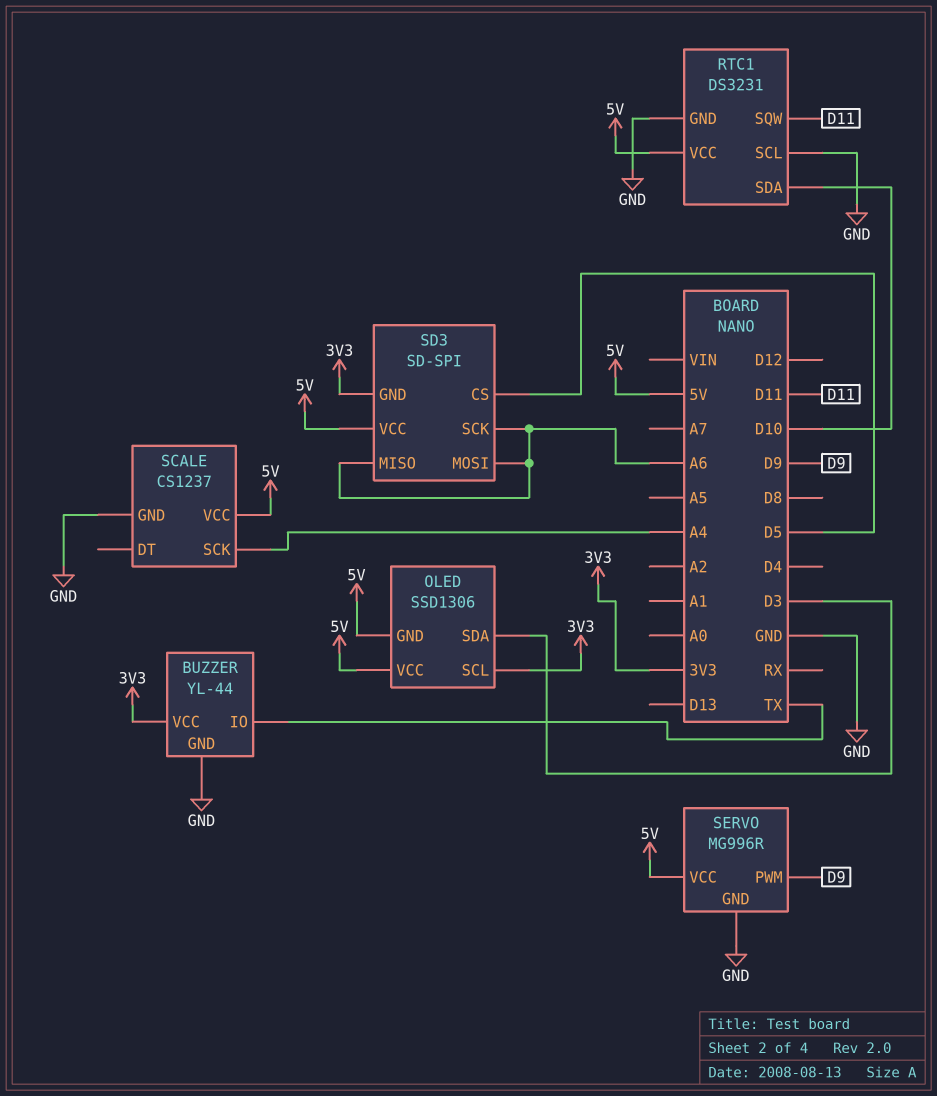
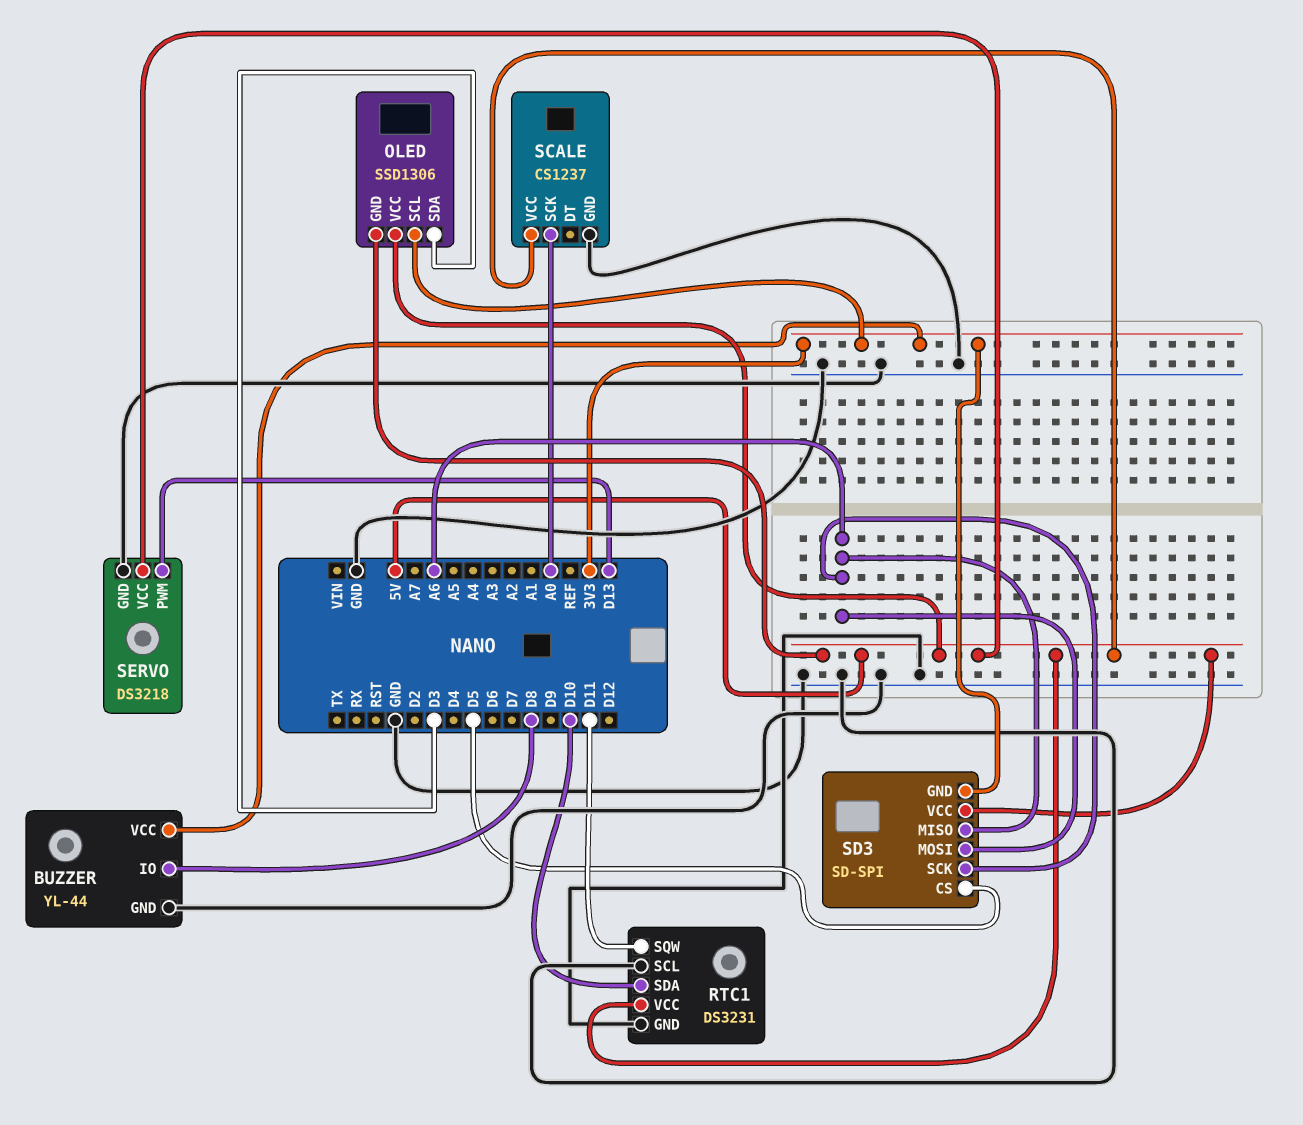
BUZZER pin IO: TX -> D8
SCALE pin SCK: A4 -> A0
SERVO: MG996R -> DS3218
SERVO pin PWM: D9 -> D13

